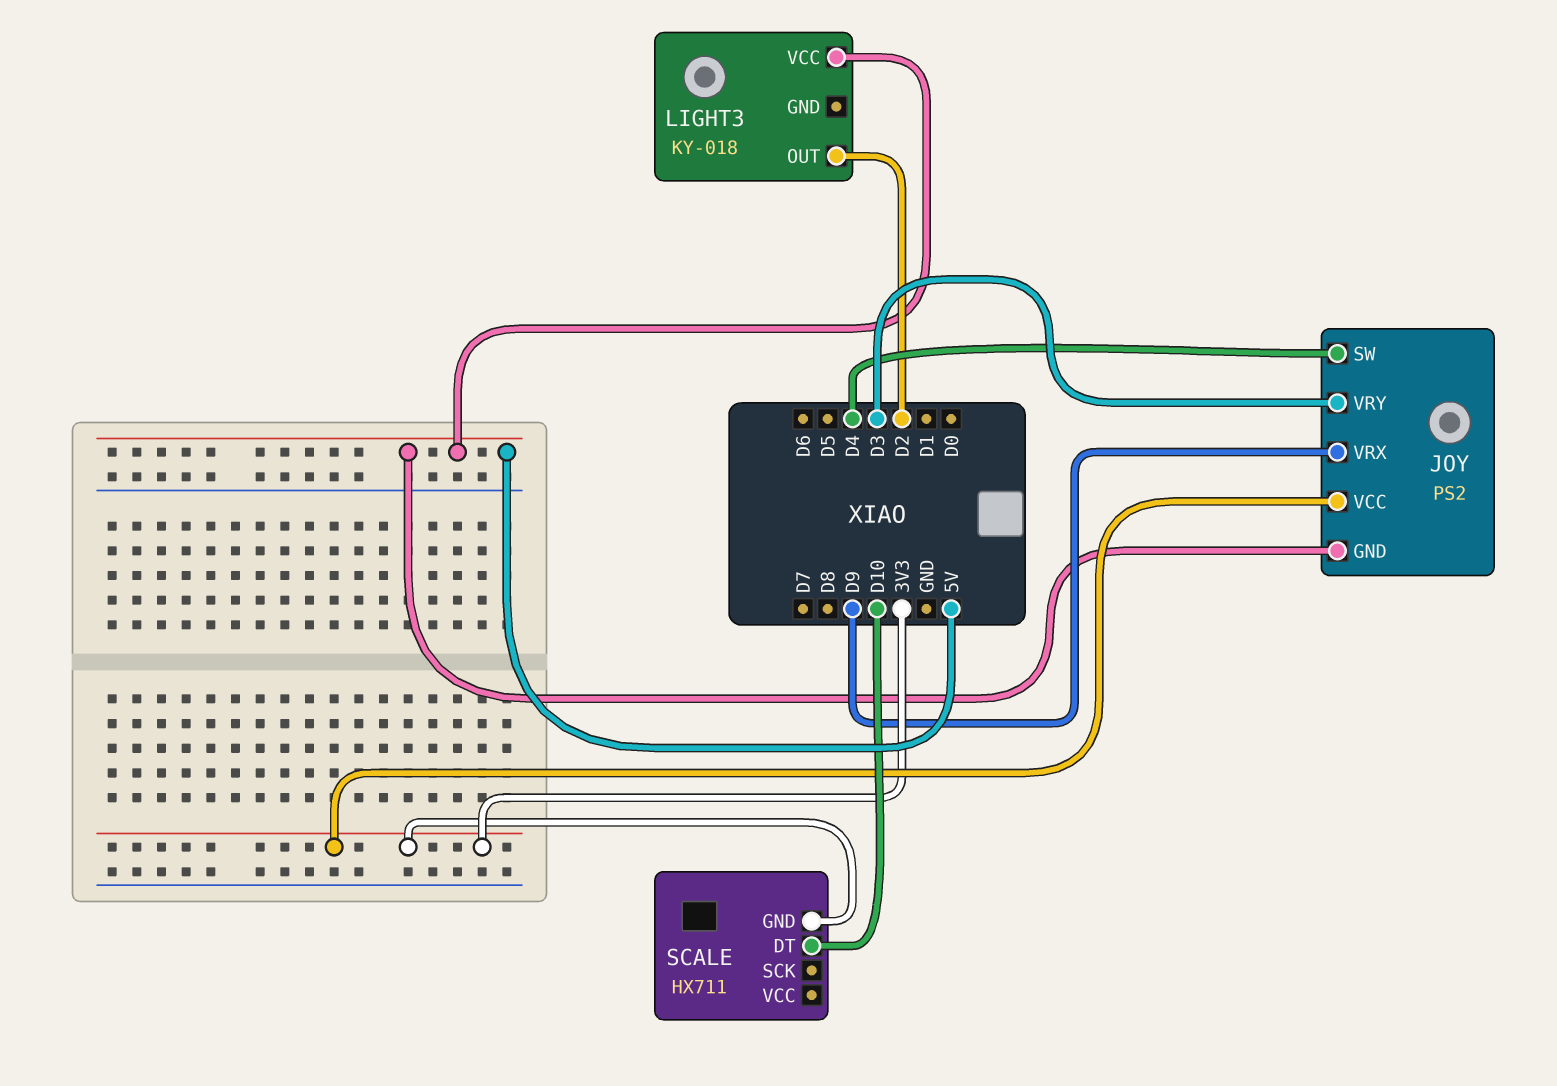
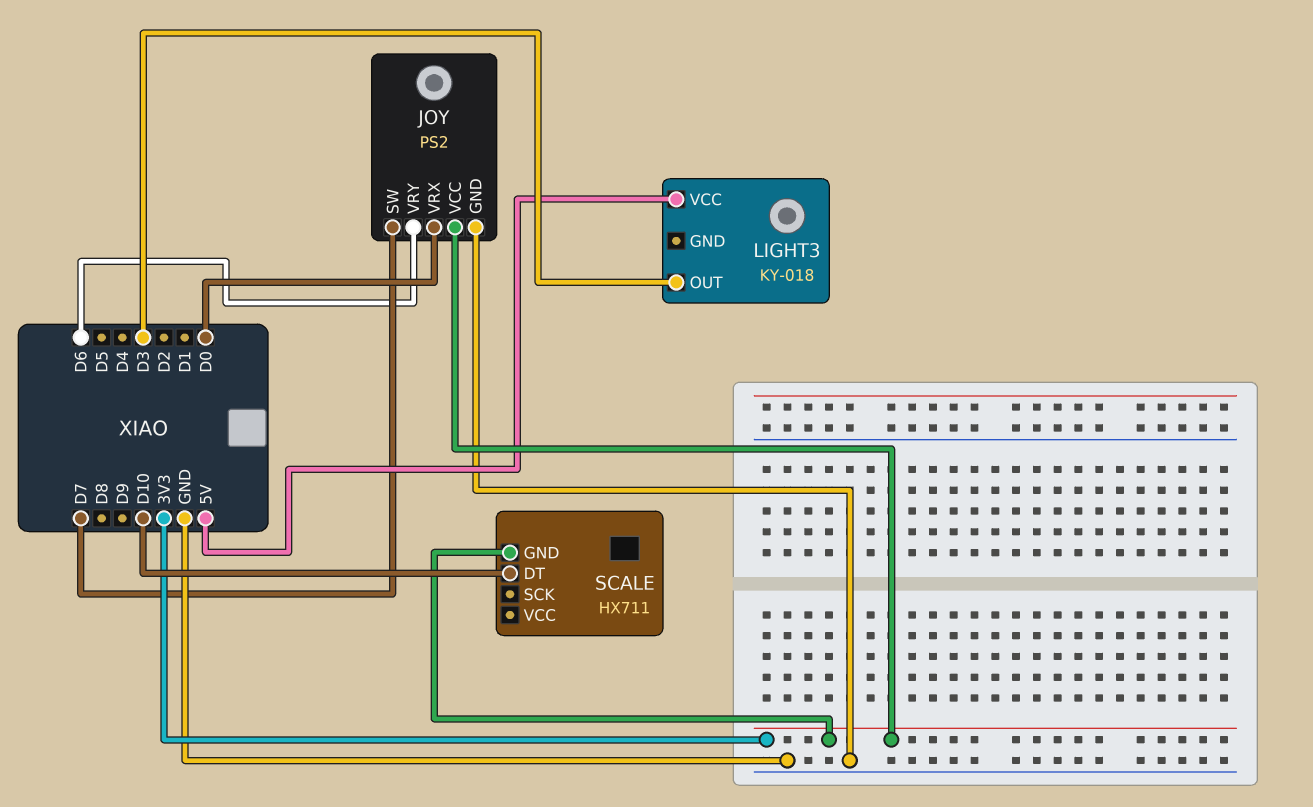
JOY pin GND: 5V -> GND
JOY pin SW: D4 -> D7
JOY pin VRX: D9 -> D0
JOY pin VRY: D3 -> D6
LIGHT3 pin OUT: D2 -> D3

